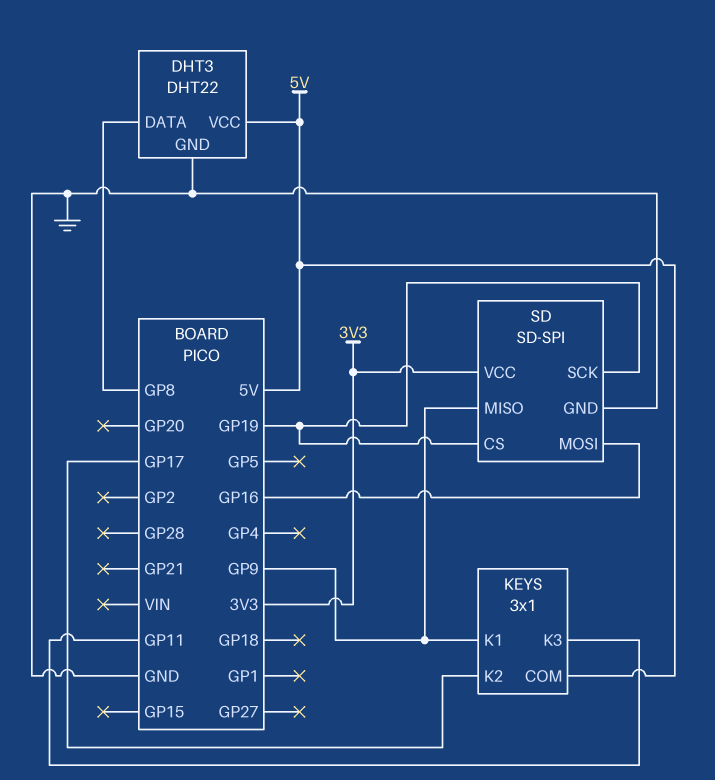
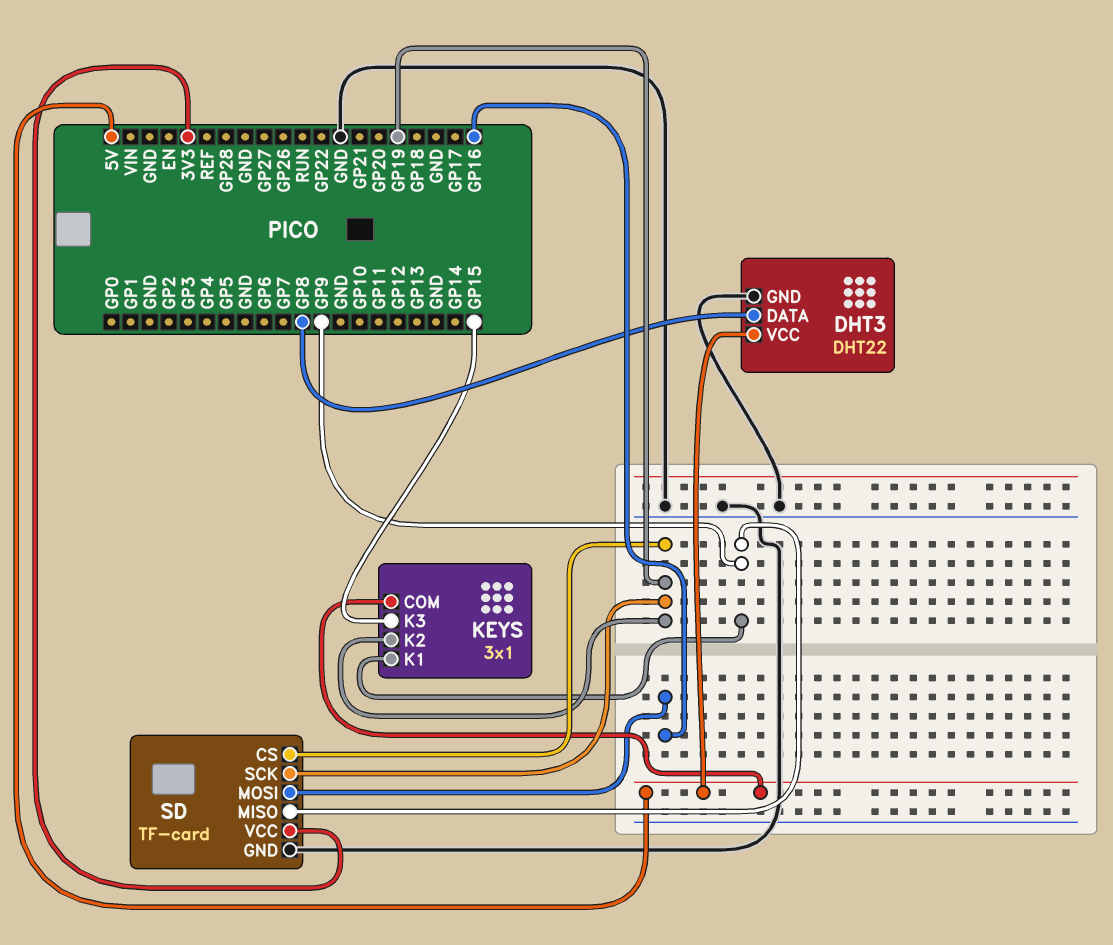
KEYS pin K2: GP17 -> GP19
KEYS pin K3: GP11 -> GP15
SD: SD-SPI -> TF-card

